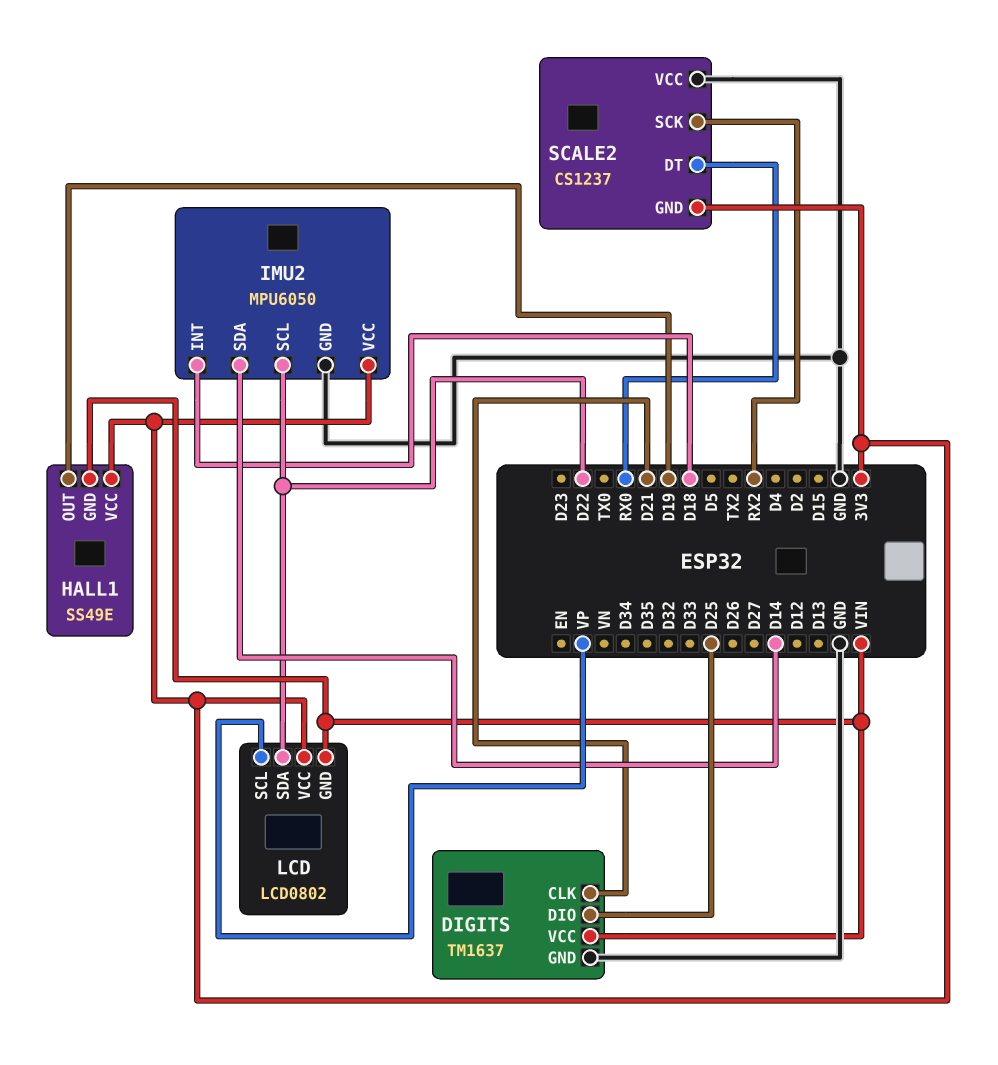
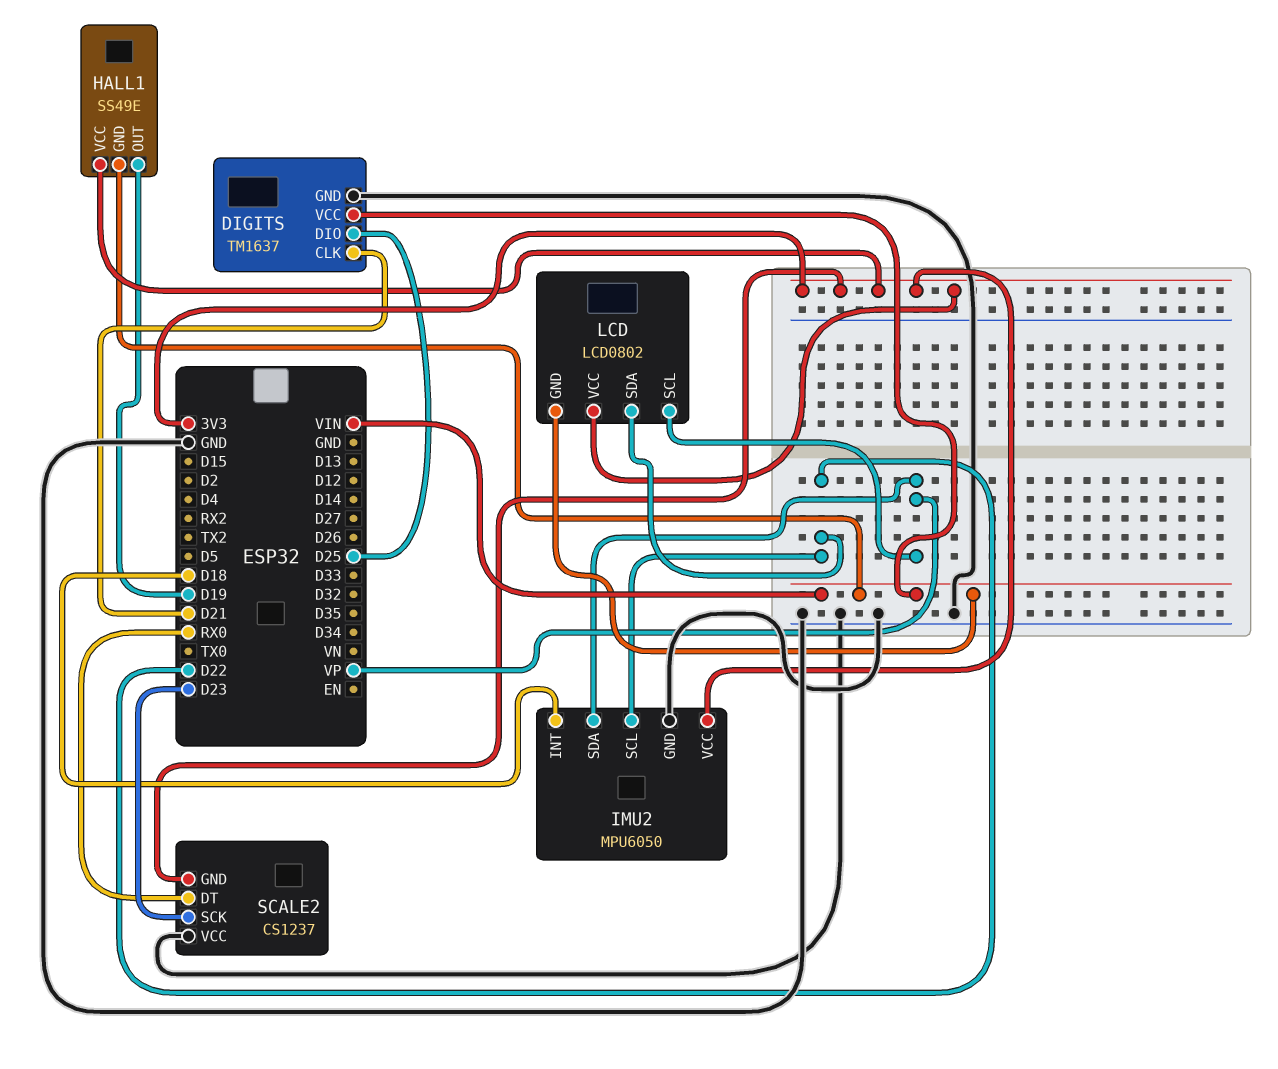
IMU2 pin SDA: D14 -> VP
SCALE2 pin SCK: RX2 -> D23

